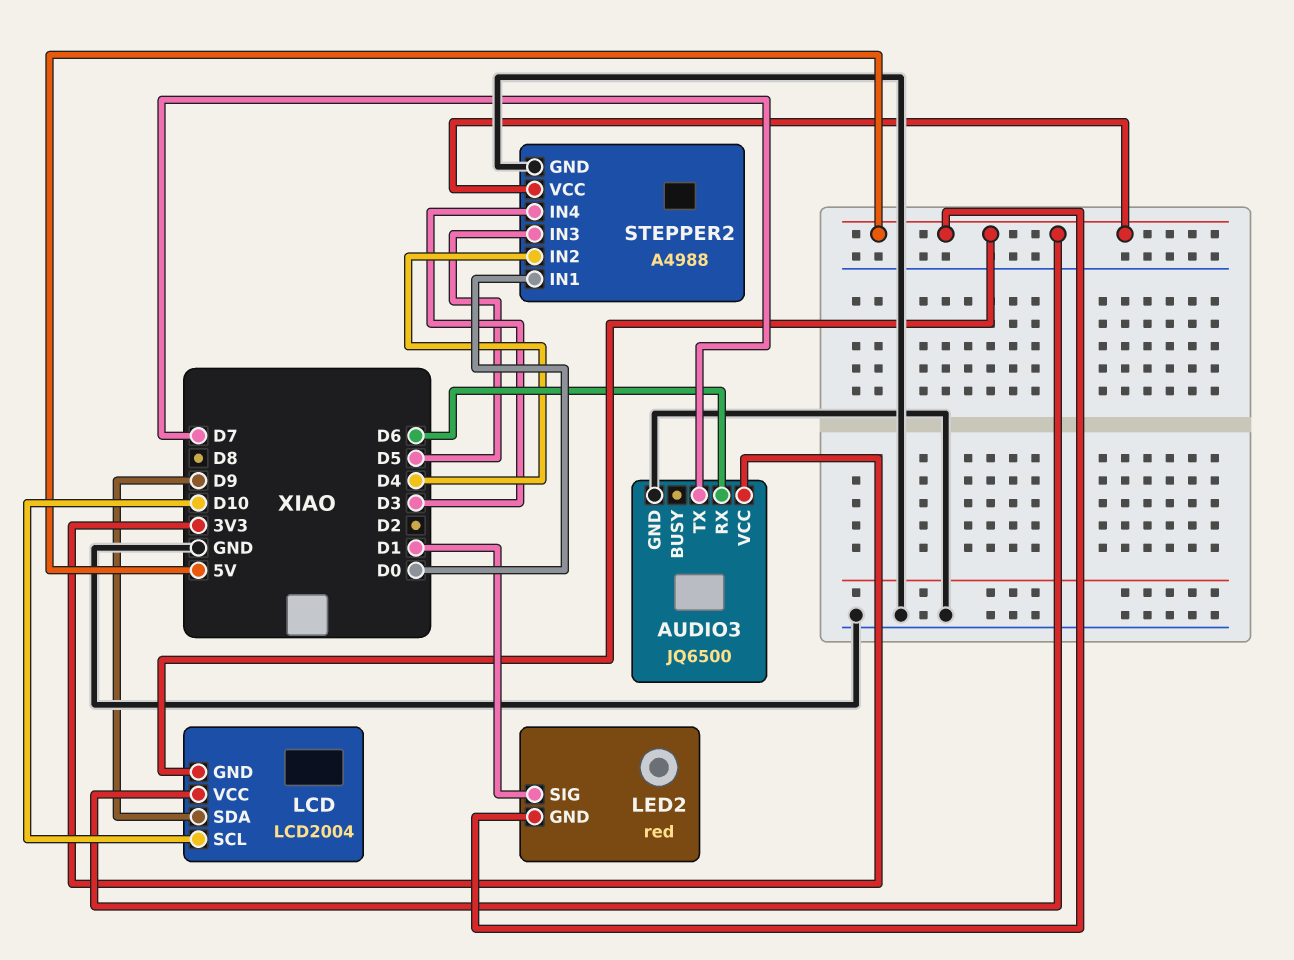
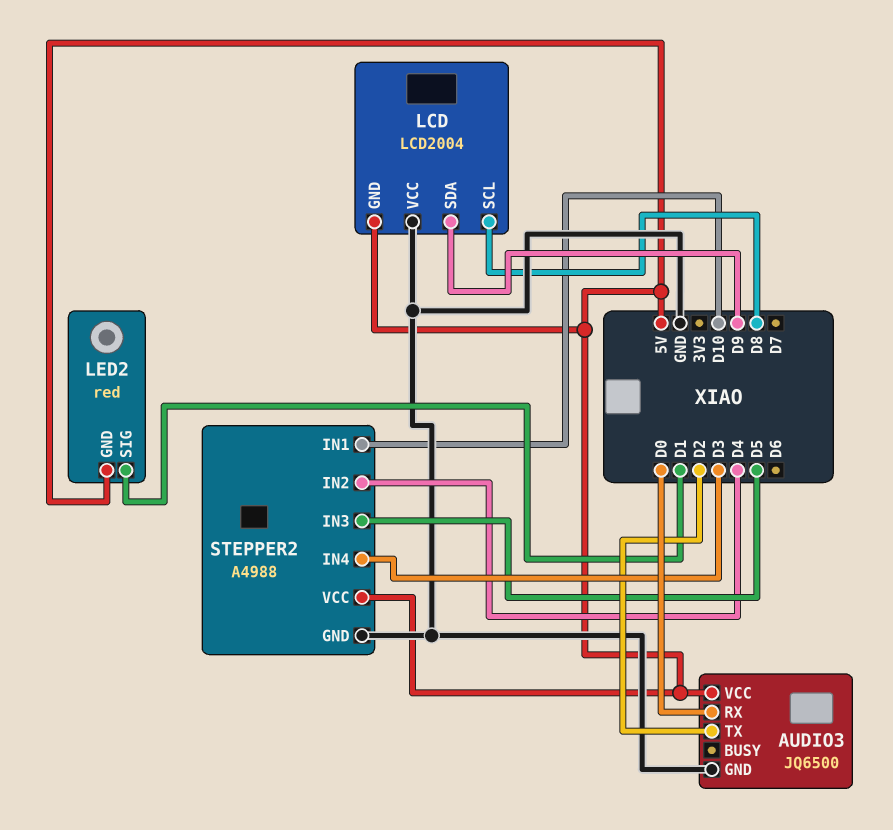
AUDIO3 pin RX: D6 -> D0
AUDIO3 pin TX: D7 -> D2
AUDIO3 pin VCC: 3V3 -> 5V
LCD pin SCL: D10 -> D8
LCD pin VCC: 5V -> GND
STEPPER2 pin IN1: D0 -> D10

